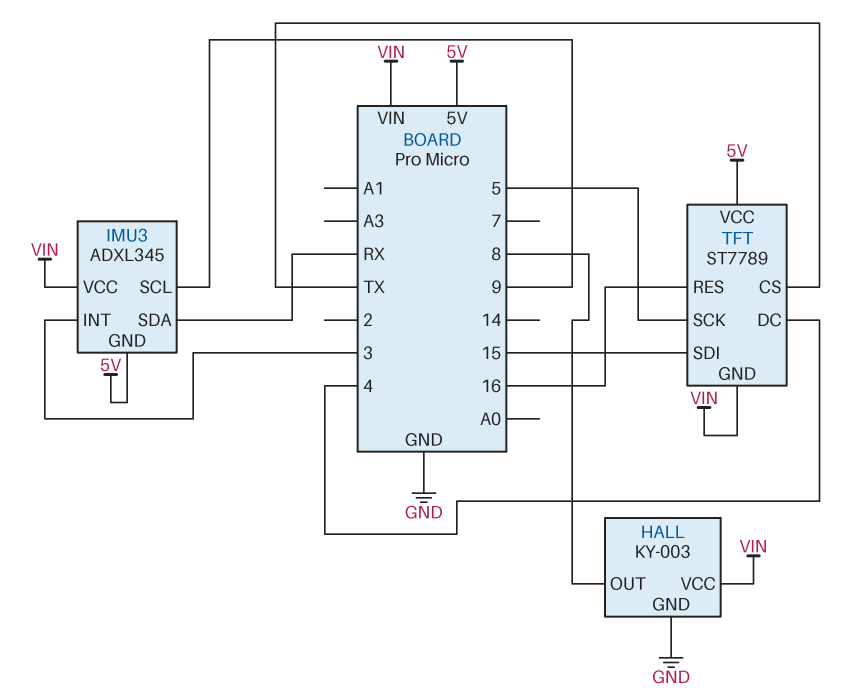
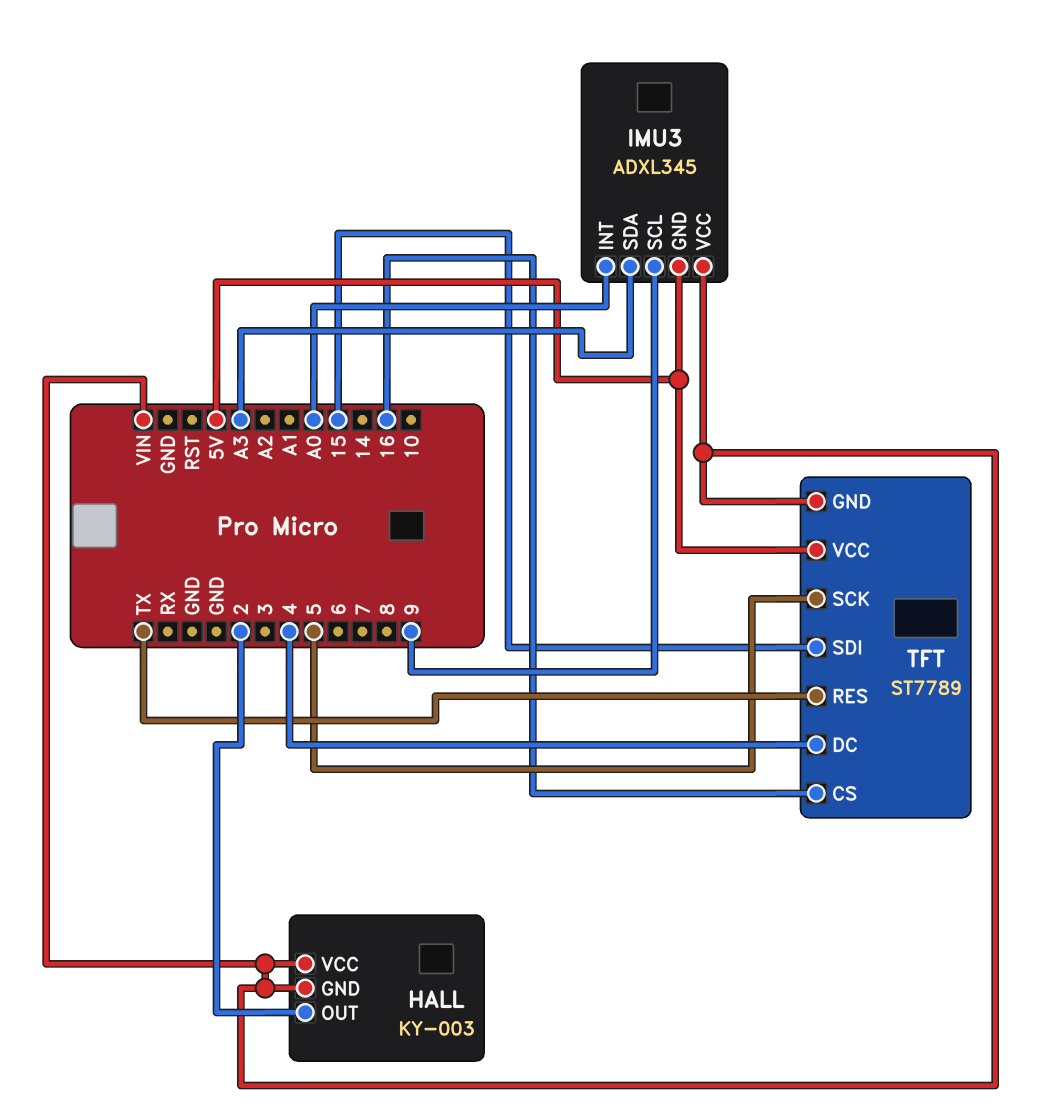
HALL pin GND: GND -> VIN
HALL pin OUT: 8 -> 2
IMU3 pin INT: 3 -> A0
IMU3 pin SDA: RX -> A3
TFT pin CS: TX -> 16
TFT pin RES: 16 -> TX

